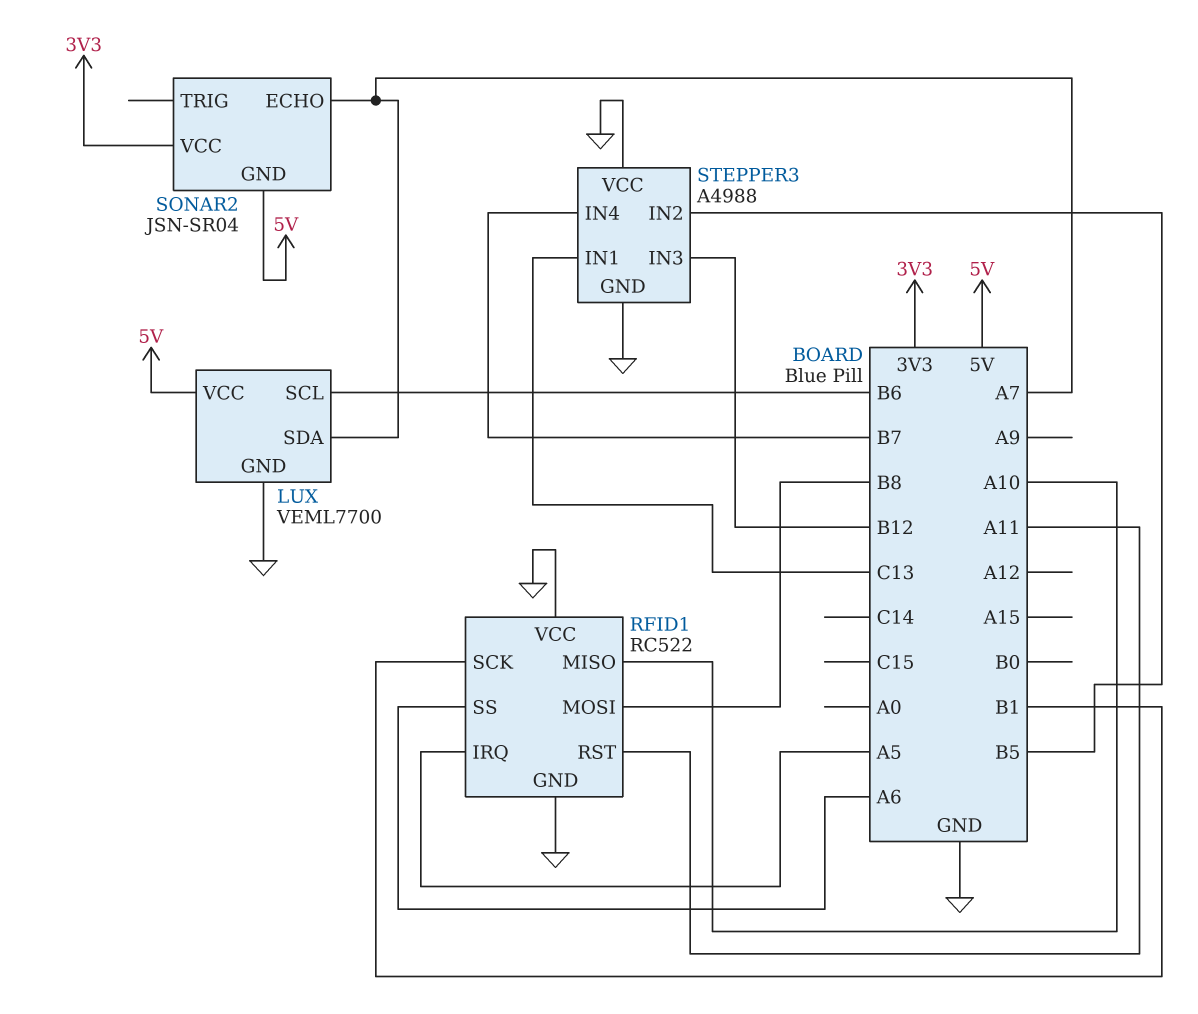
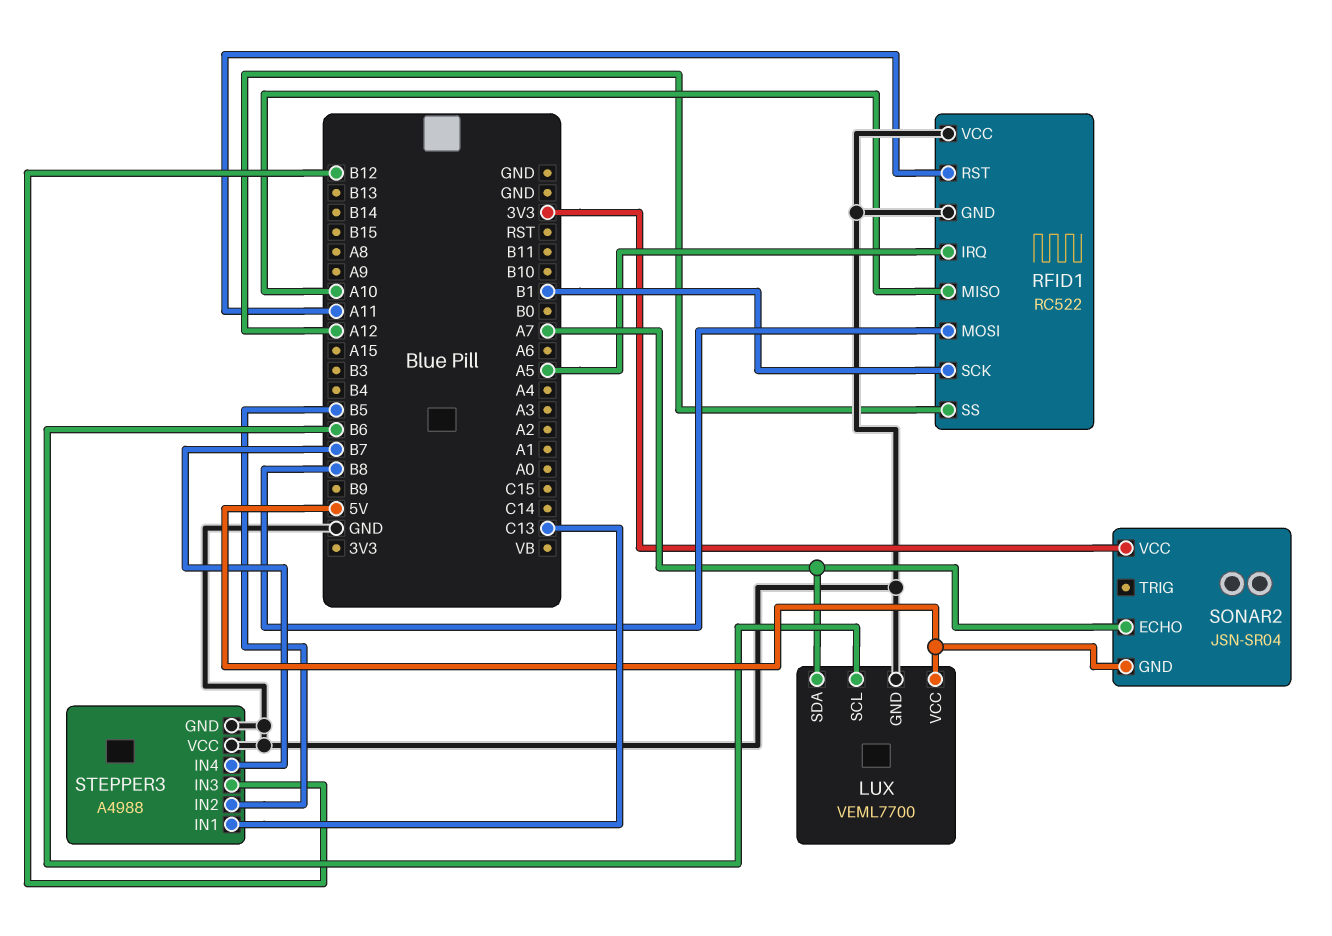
RFID1 pin SS: A6 -> A12

